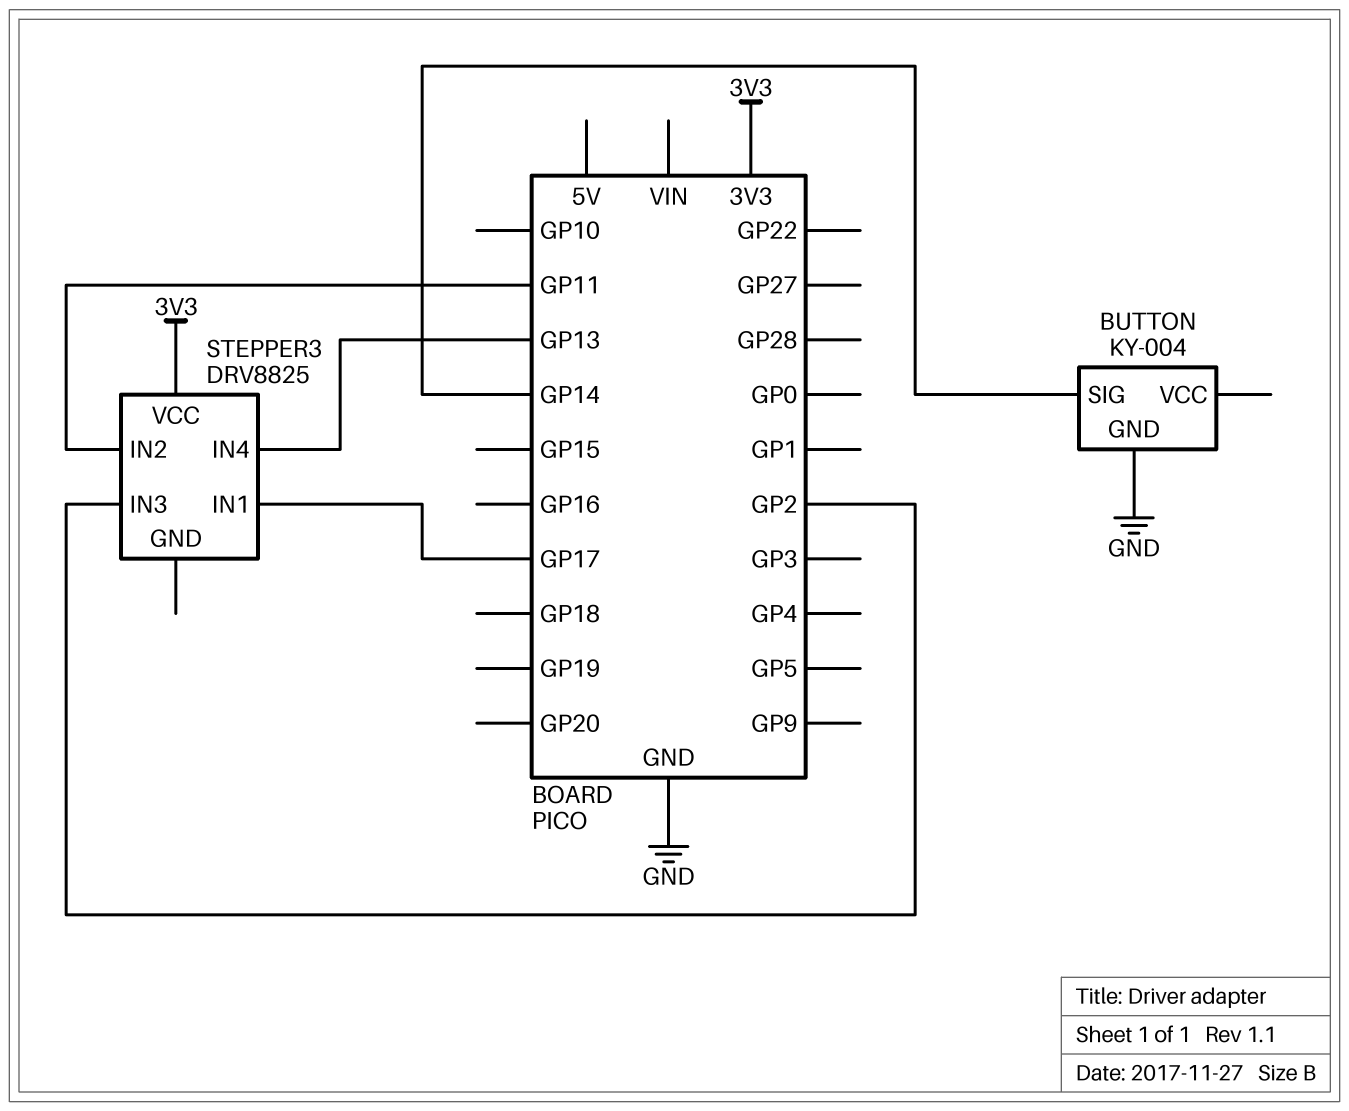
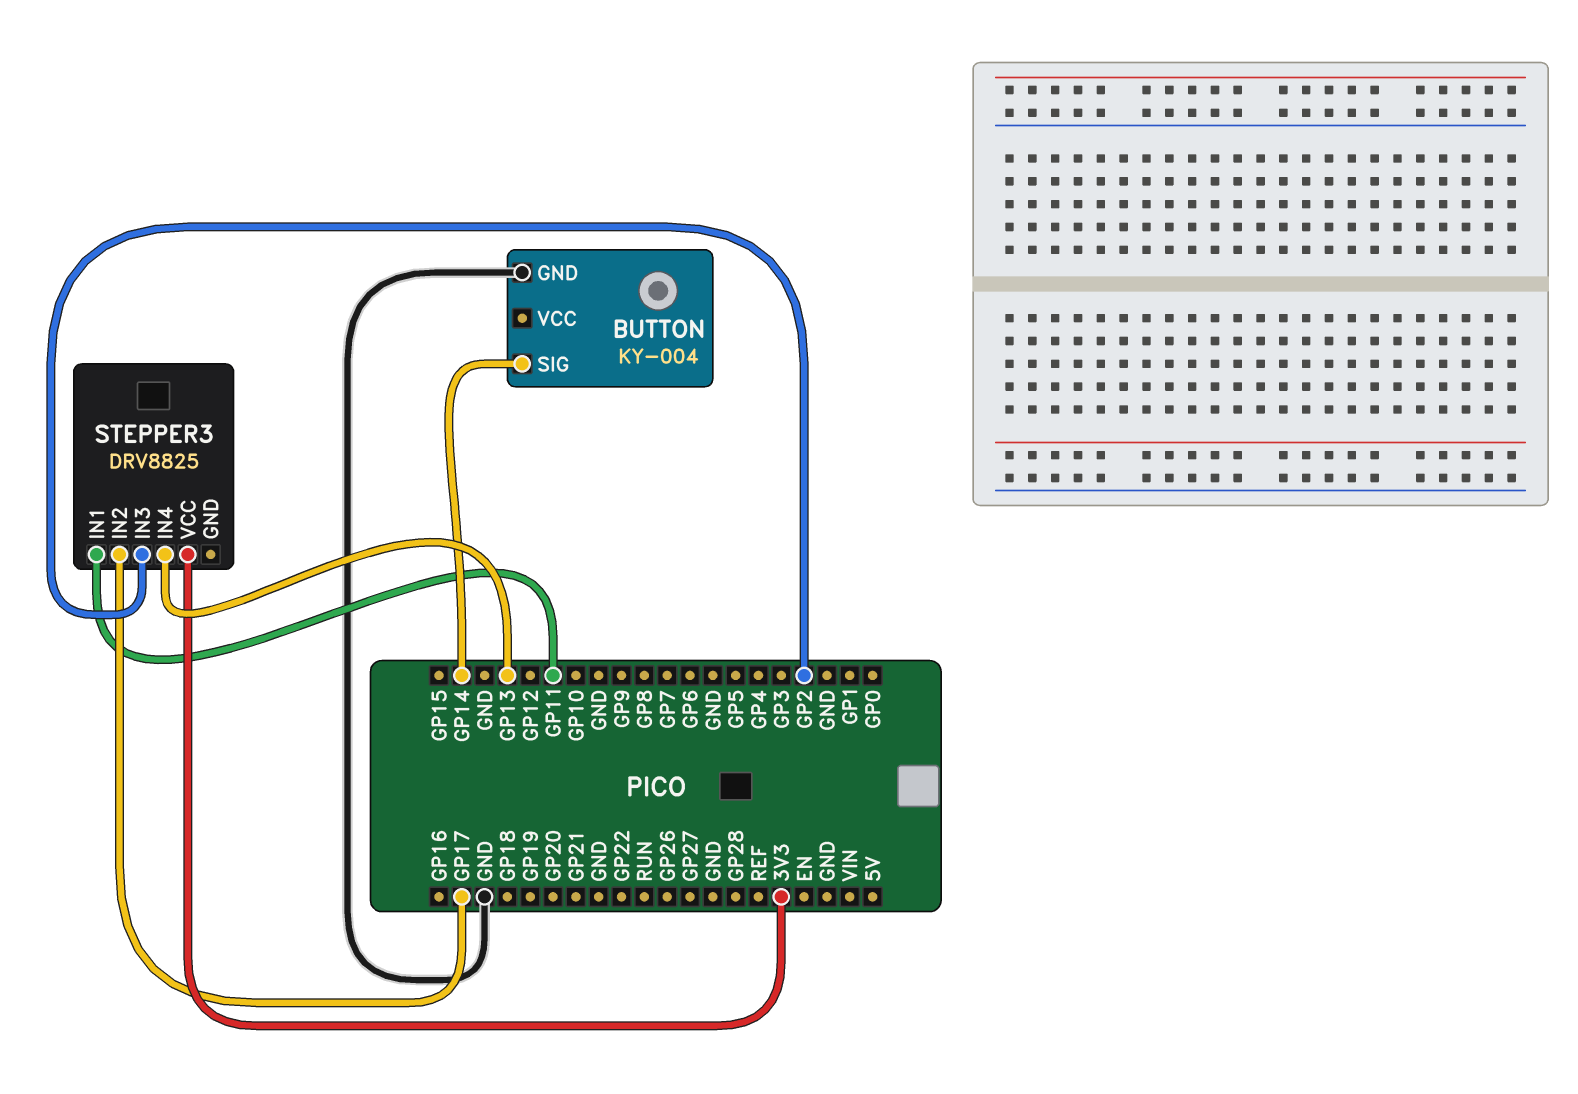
STEPPER3 pin IN1: GP17 -> GP11
STEPPER3 pin IN2: GP11 -> GP17

